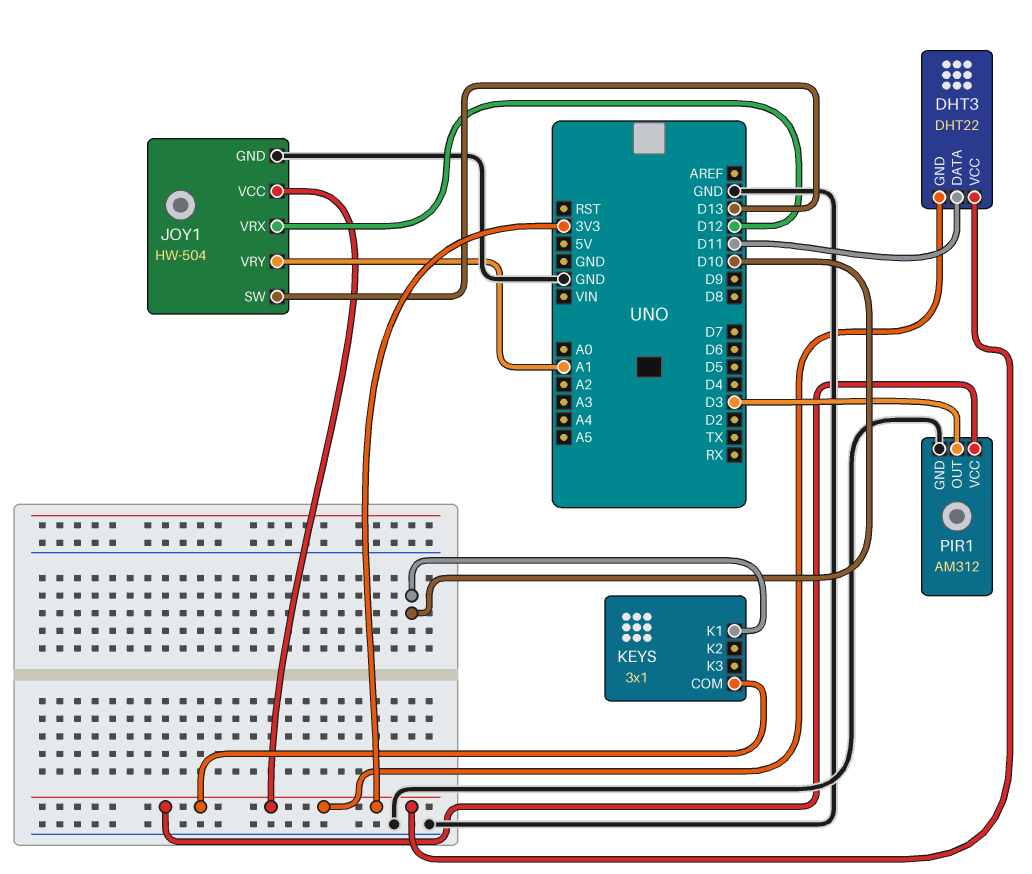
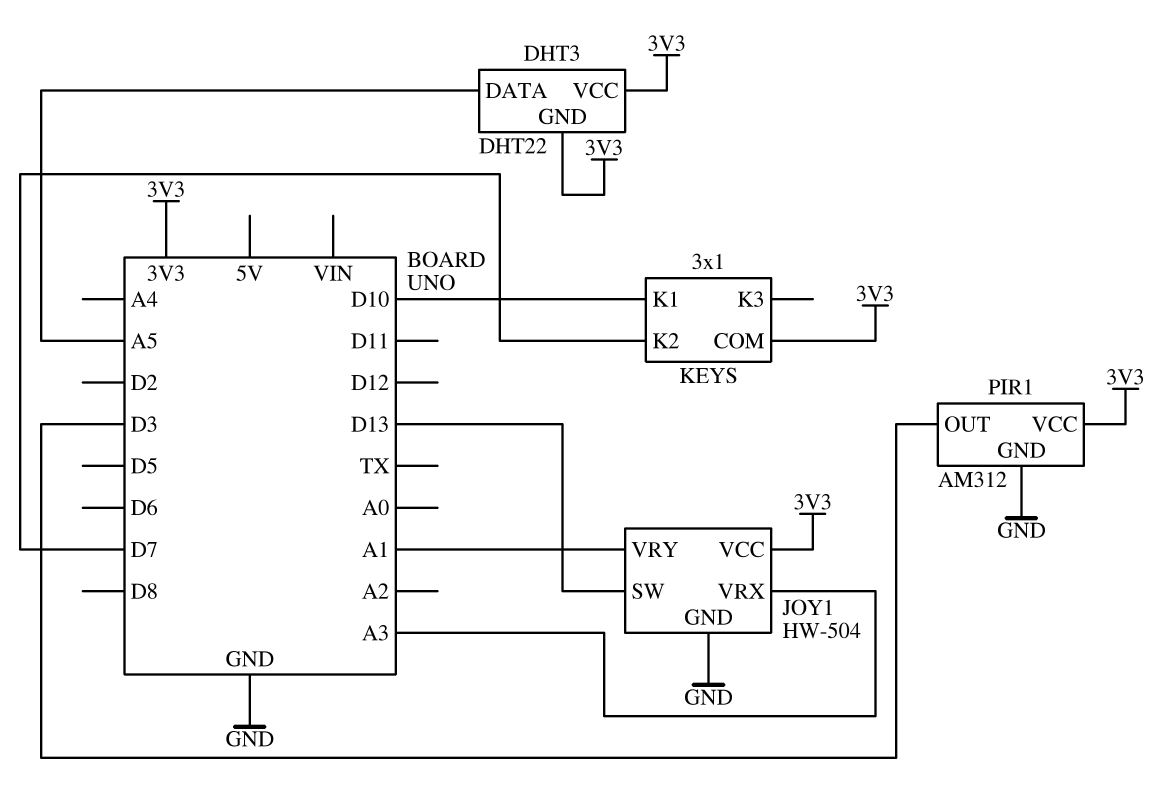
DHT3 pin DATA: D11 -> A5
JOY1 pin VRX: D12 -> A3
KEYS pin K2: none -> D7

